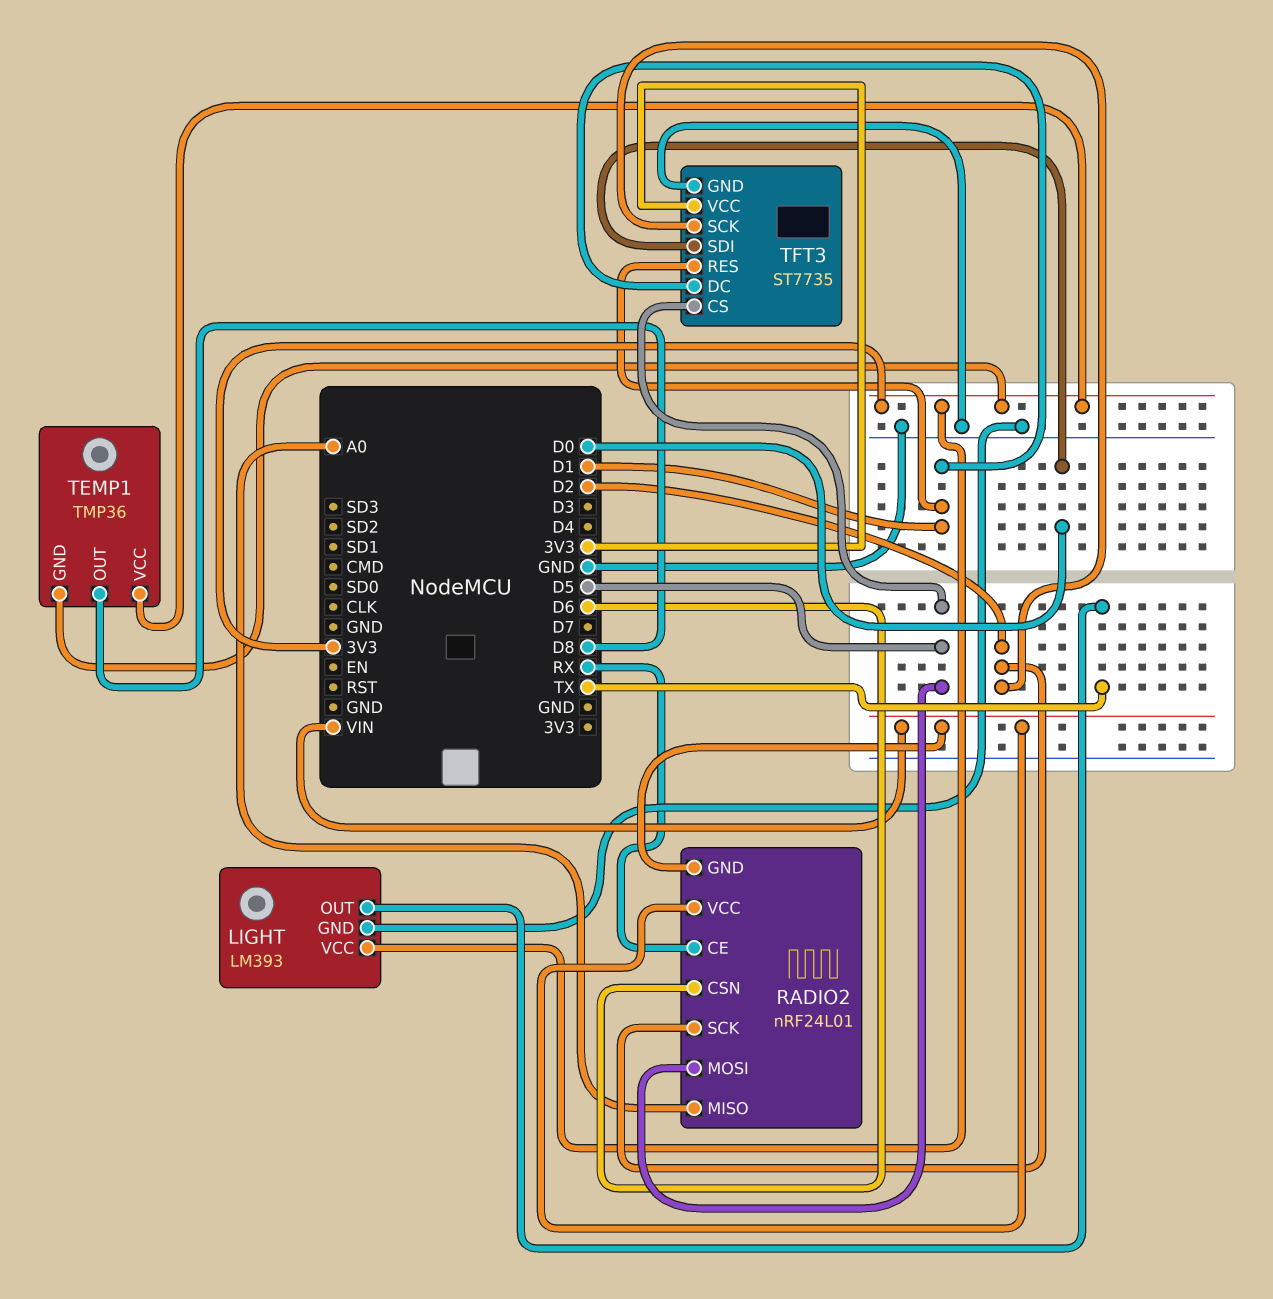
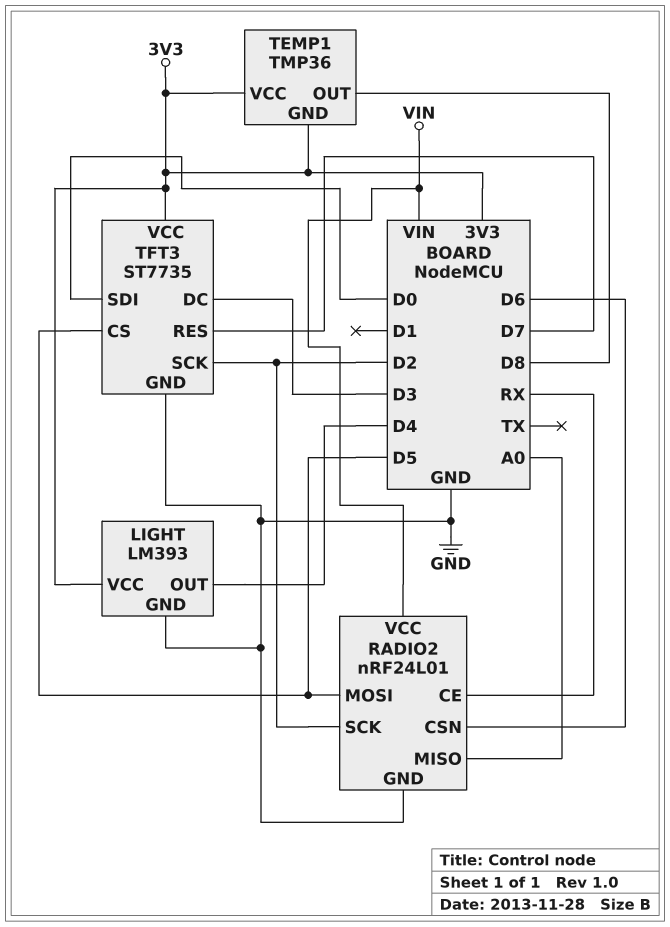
LIGHT pin OUT: TX -> D4
RADIO2 pin GND: VIN -> GND
TFT3 pin DC: D1 -> D3
TFT3 pin RES: D1 -> D7

